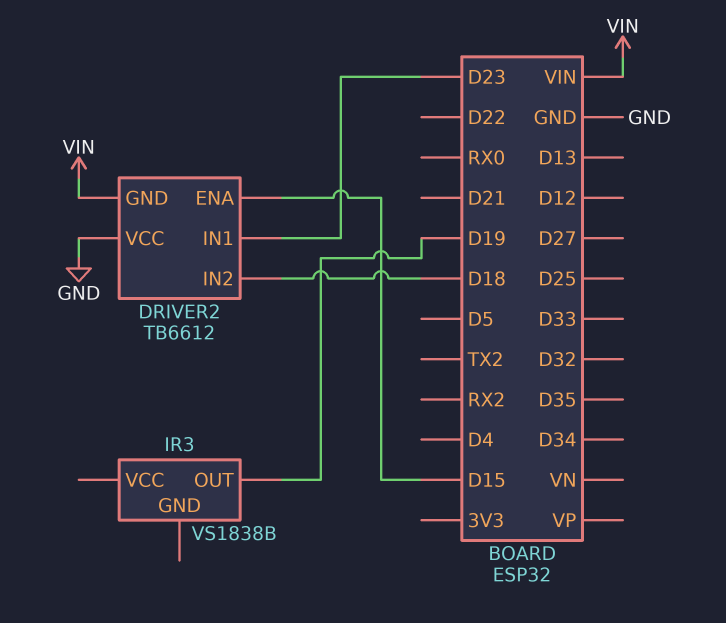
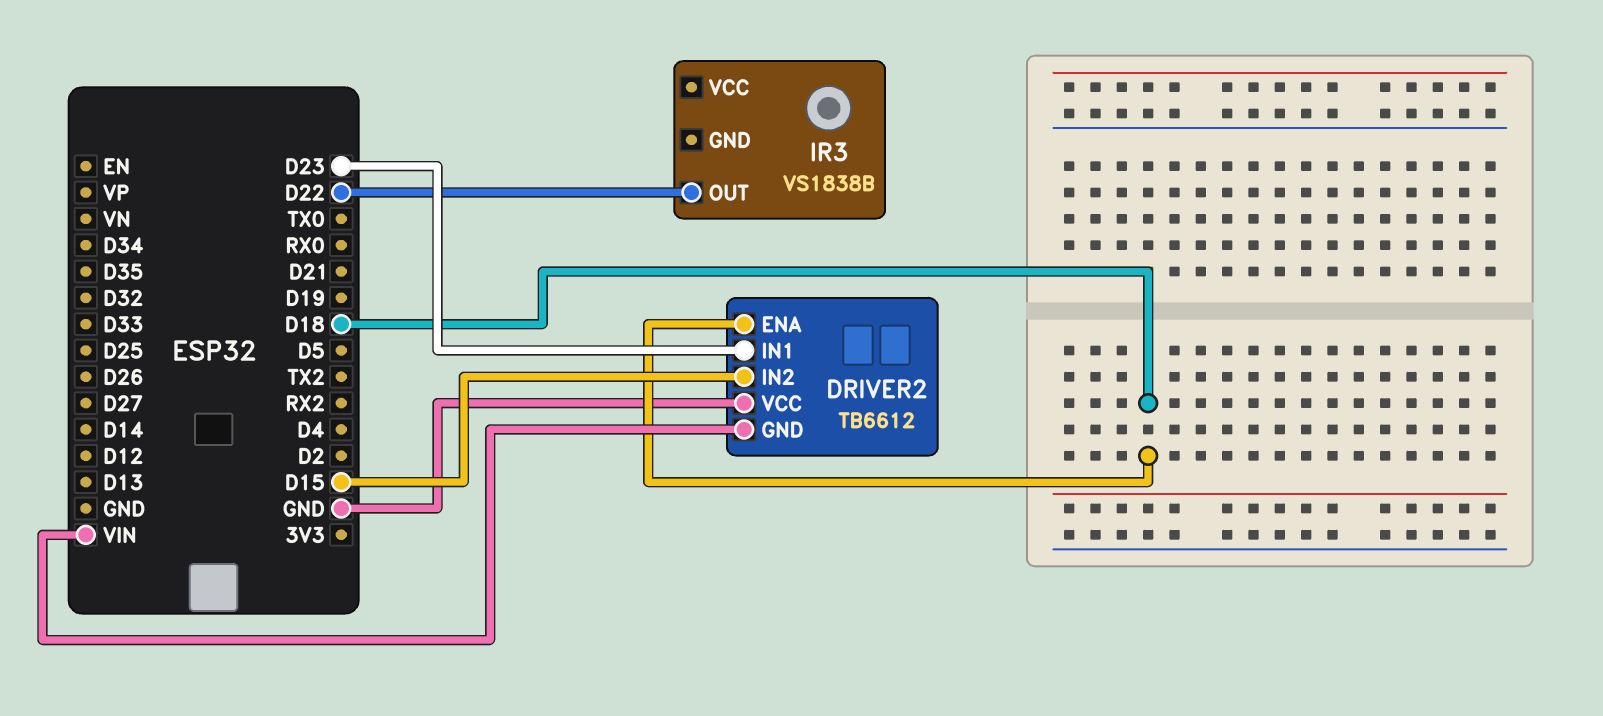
DRIVER2 pin ENA: D15 -> D18
DRIVER2 pin IN2: D18 -> D15
IR3 pin OUT: D19 -> D22

